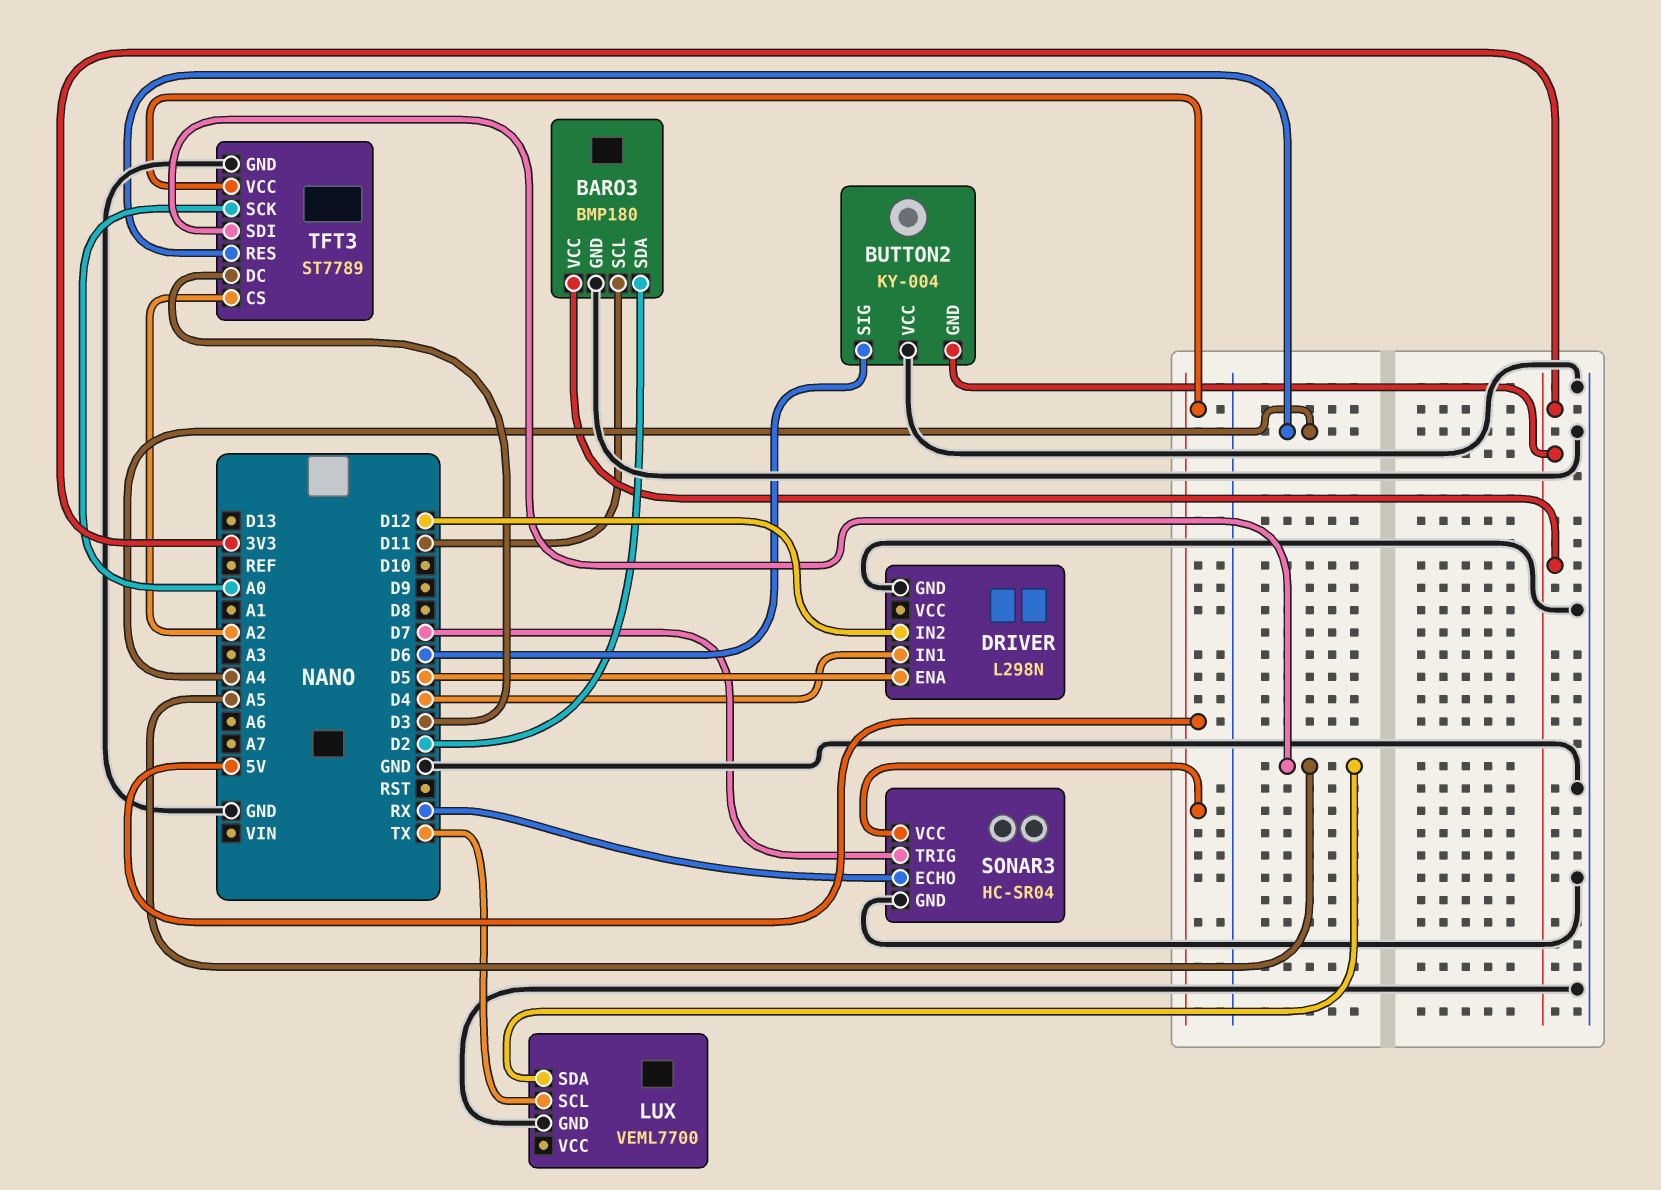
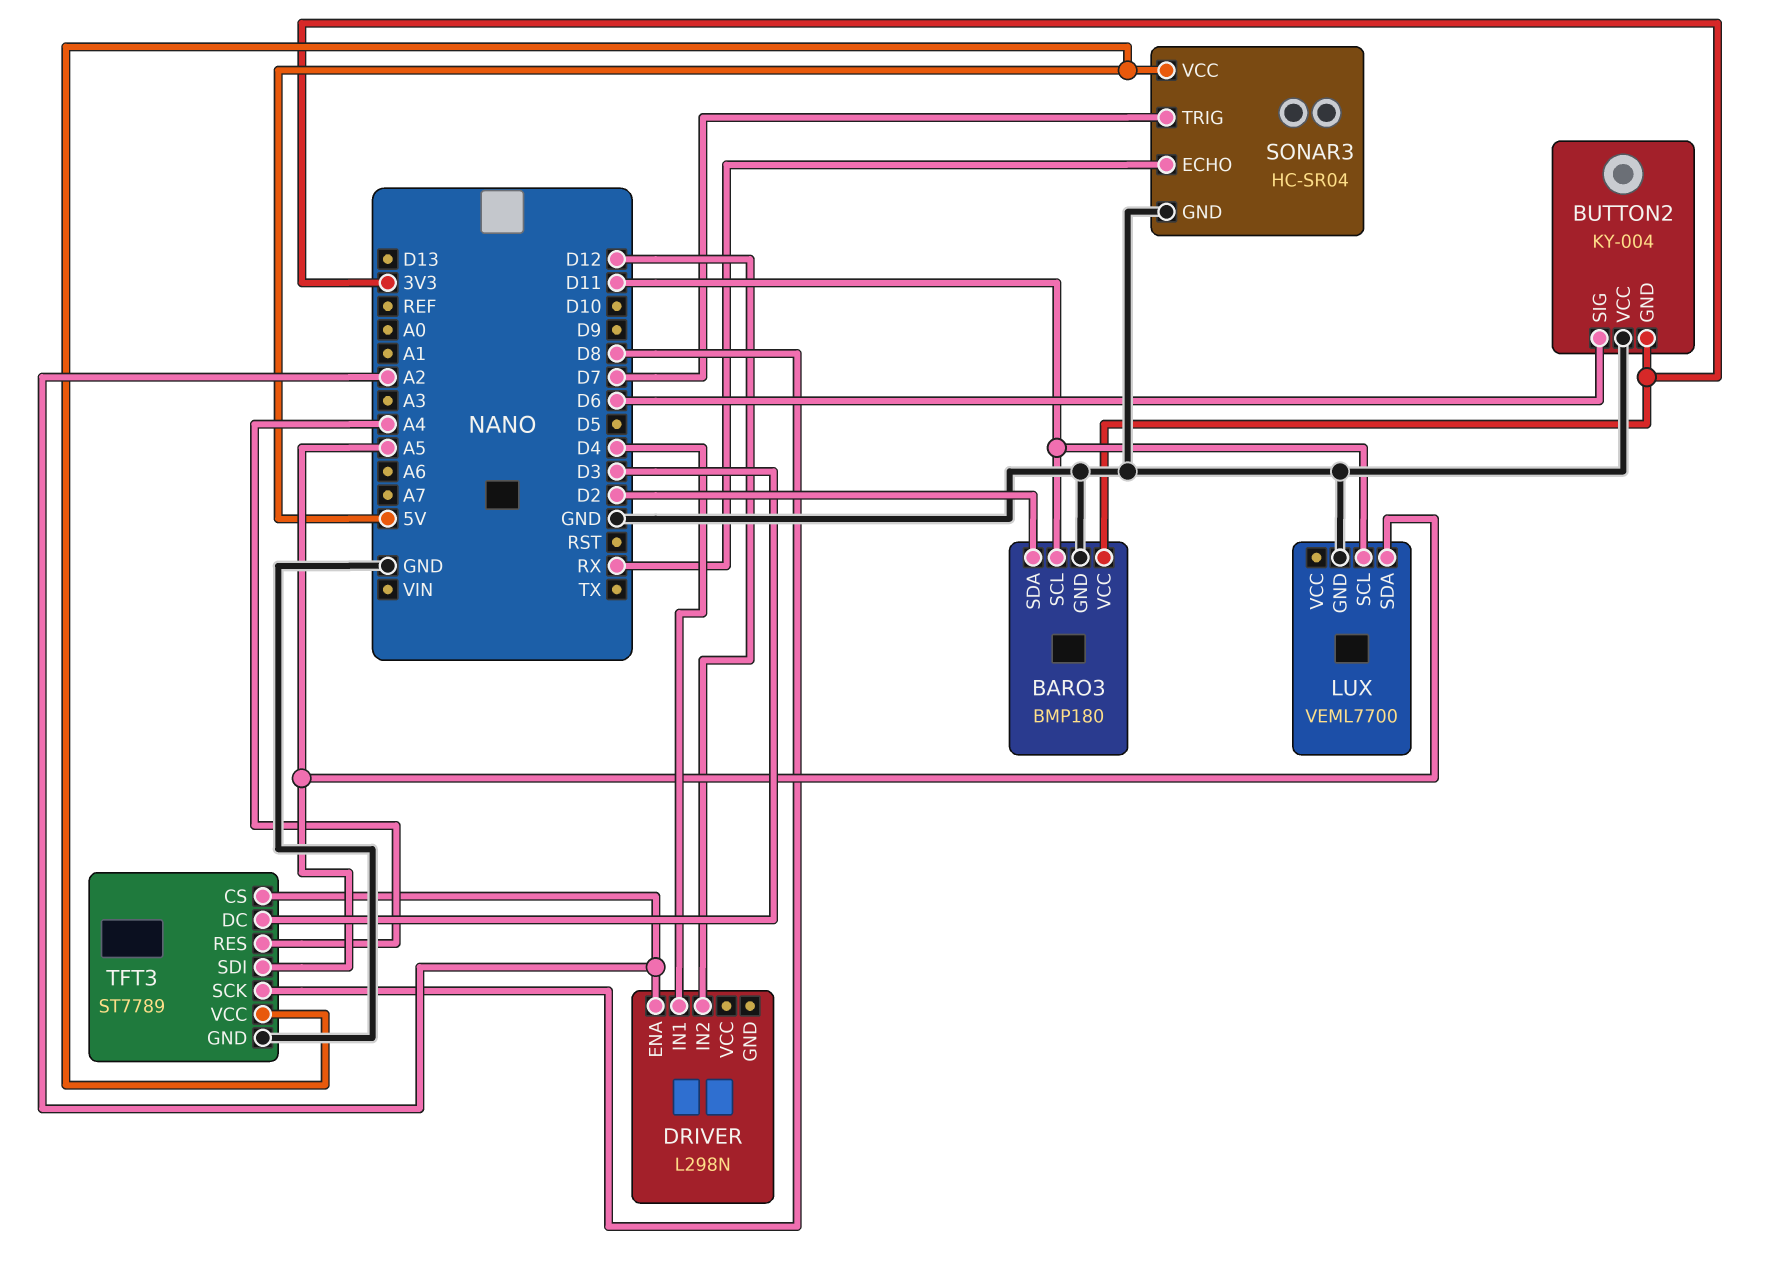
DRIVER pin ENA: D5 -> A2
DRIVER pin GND: GND -> none
LUX pin SCL: TX -> D11
TFT3 pin SCK: A0 -> D8

